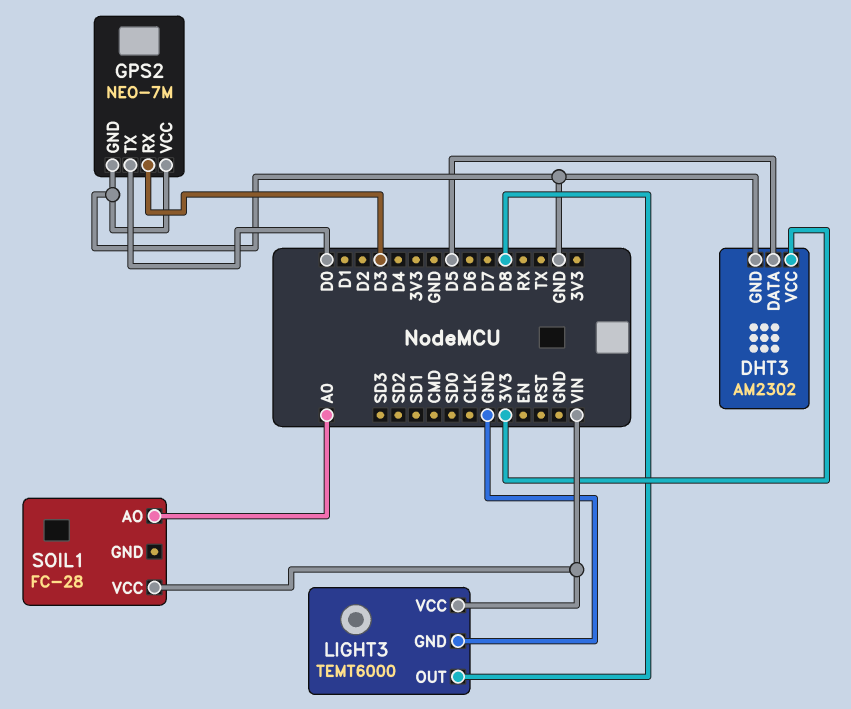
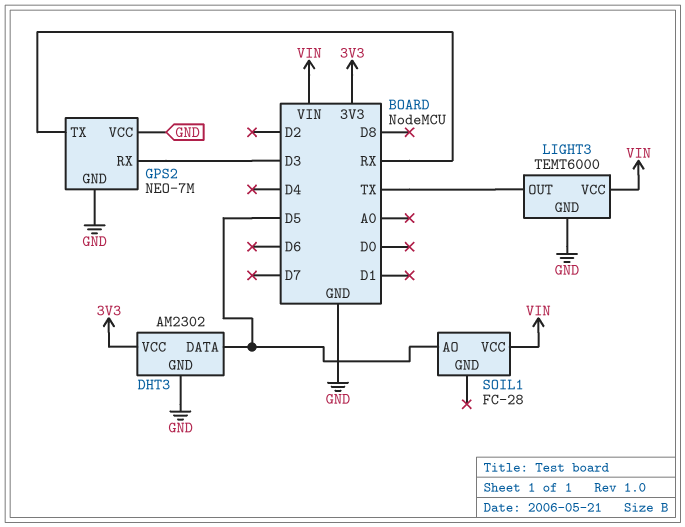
GPS2 pin TX: D0 -> RX
LIGHT3 pin OUT: D8 -> TX
SOIL1 pin AO: A0 -> D5

